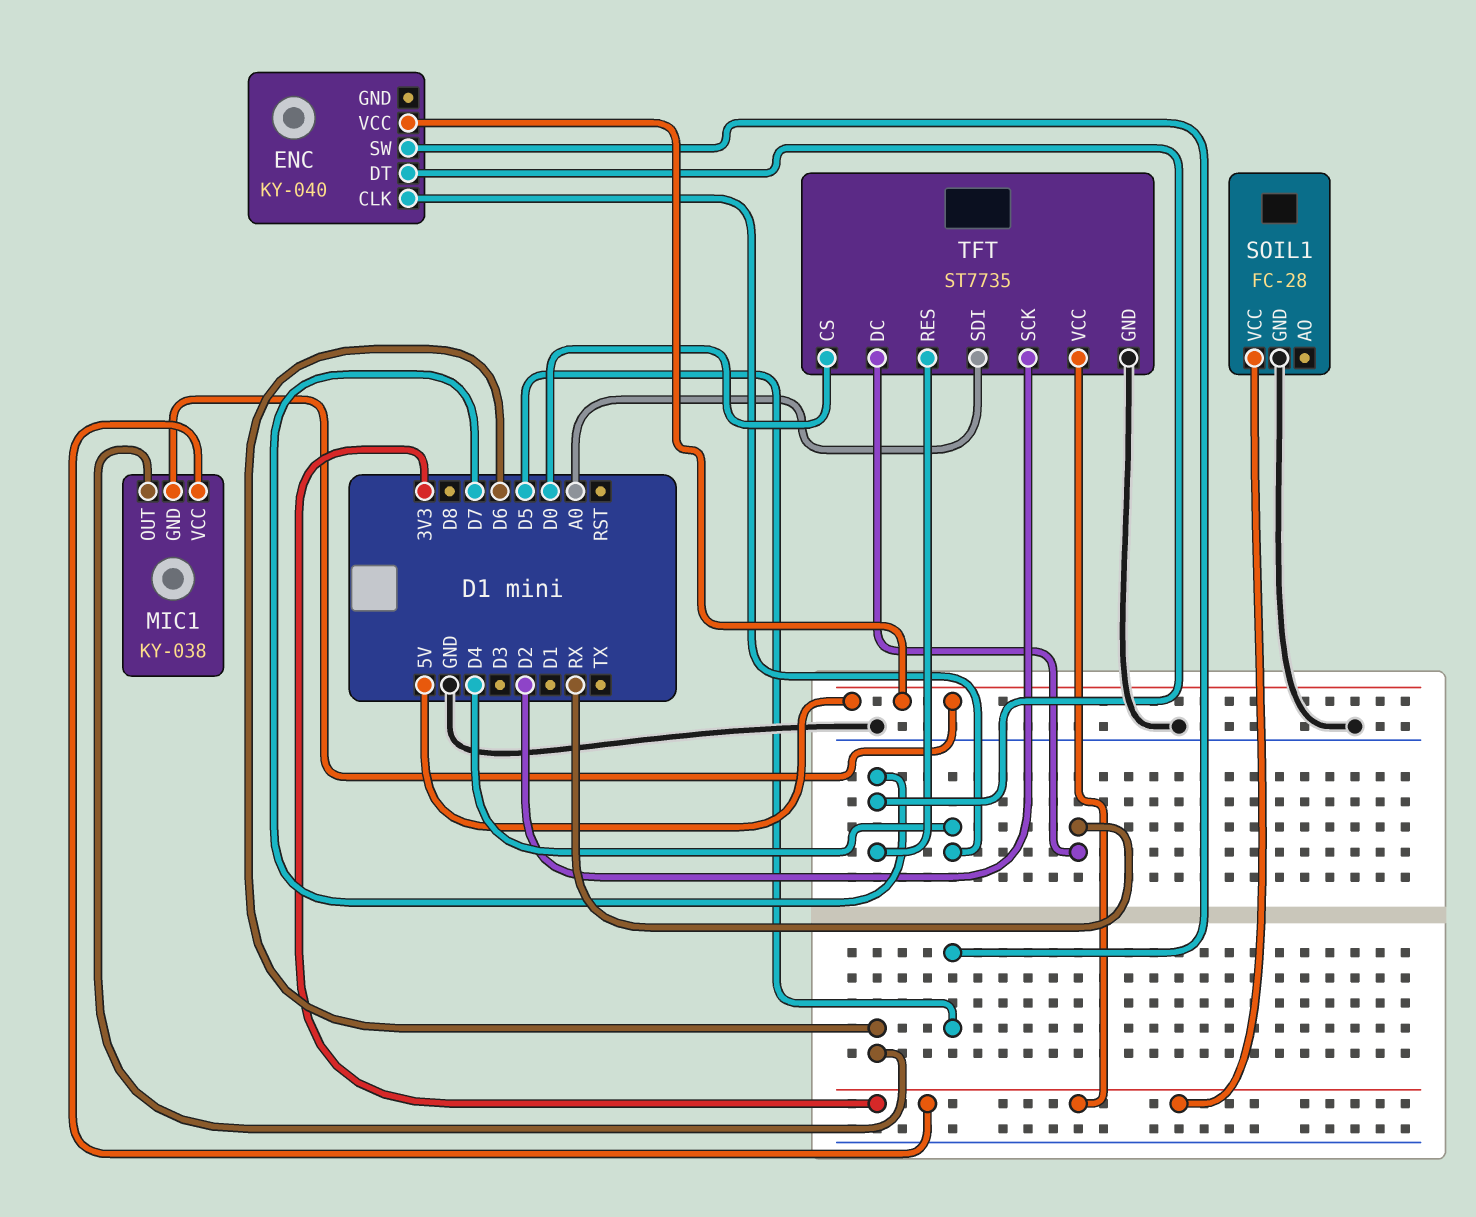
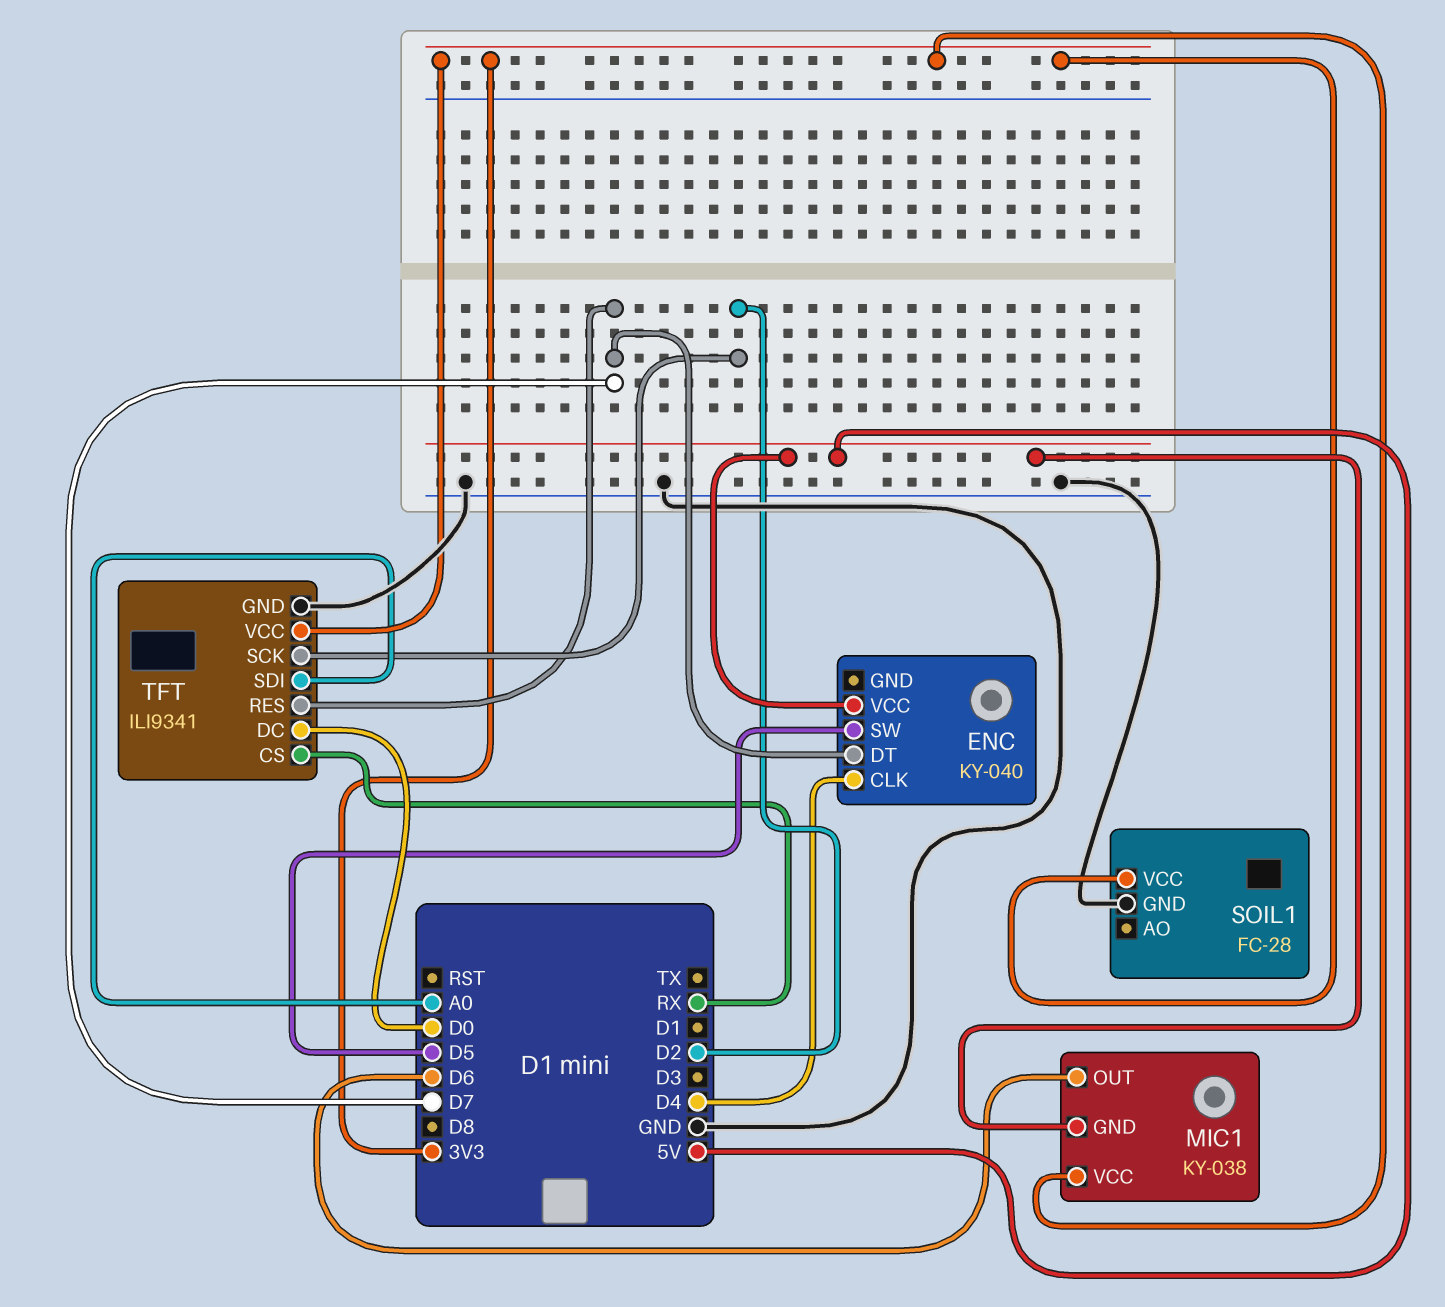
TFT: ST7735 -> ILI9341
TFT pin CS: D0 -> RX
TFT pin DC: RX -> D0

